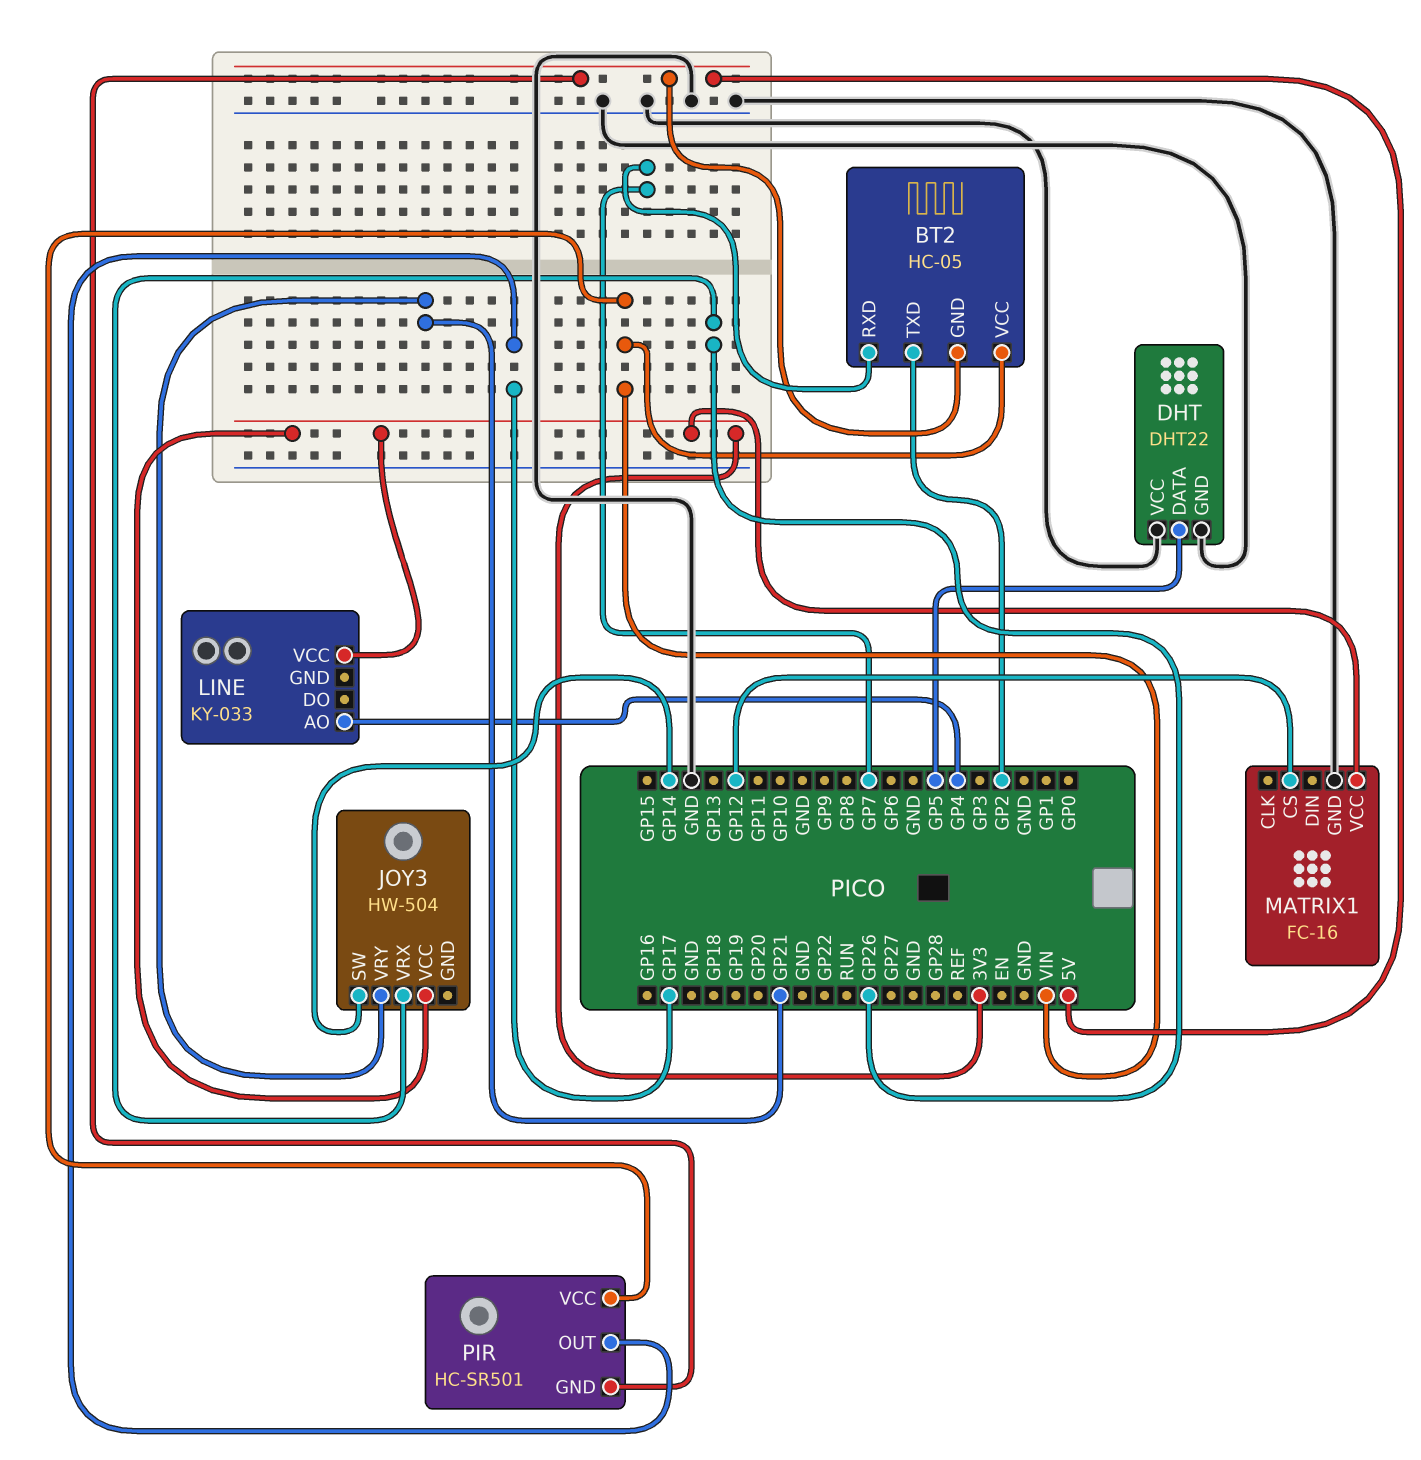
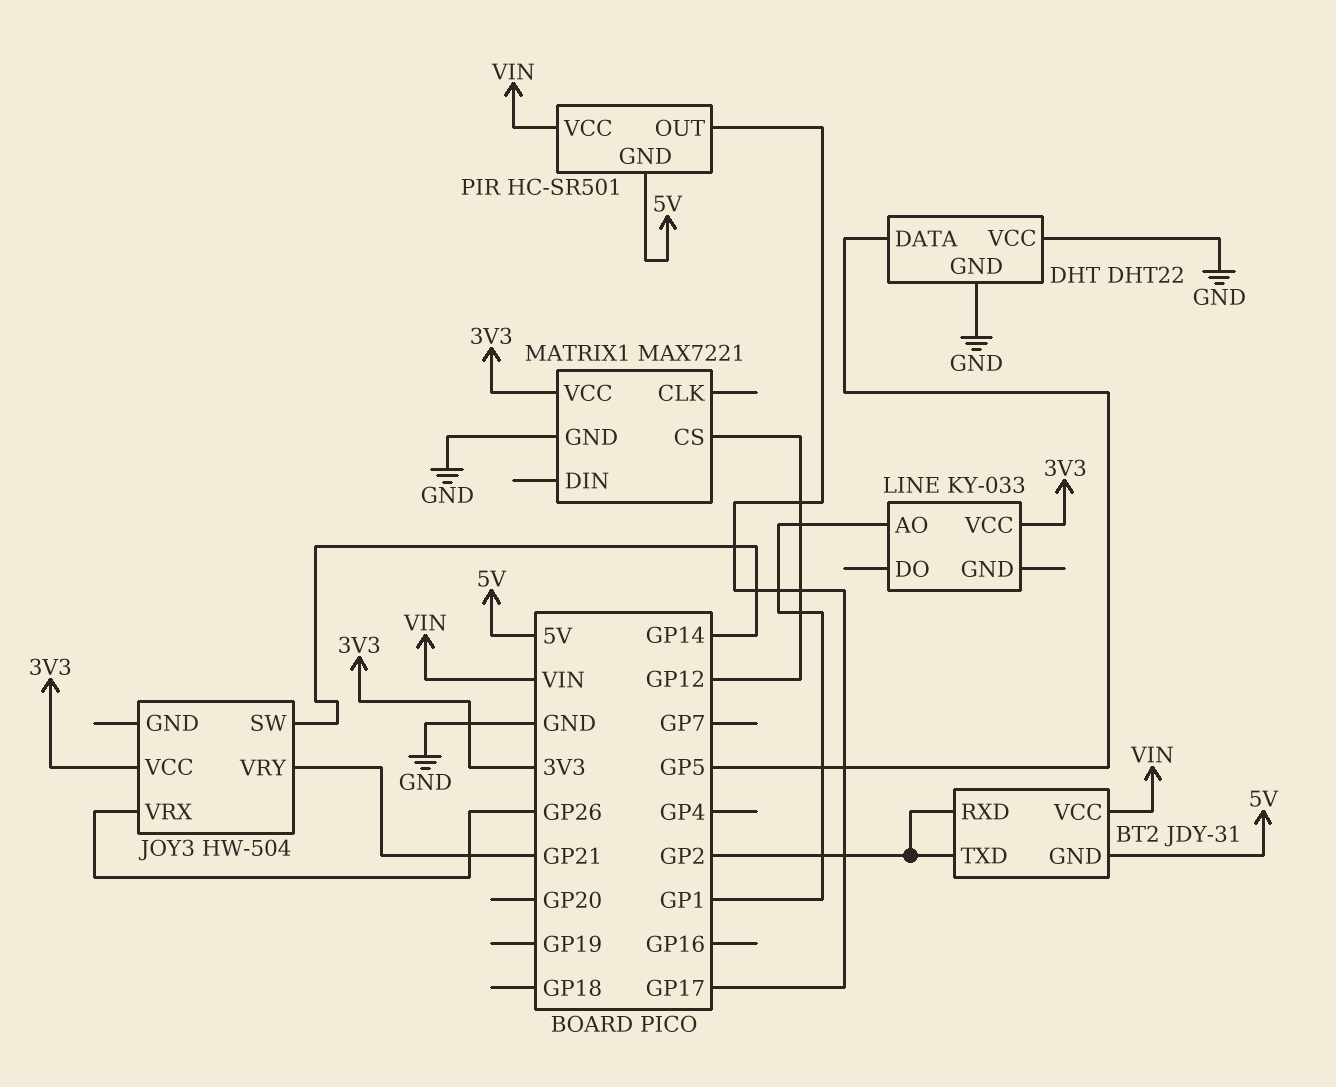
BT2: HC-05 -> JDY-31
BT2 pin RXD: GP7 -> GP2
LINE pin AO: GP4 -> GP1
MATRIX1: FC-16 -> MAX7221

